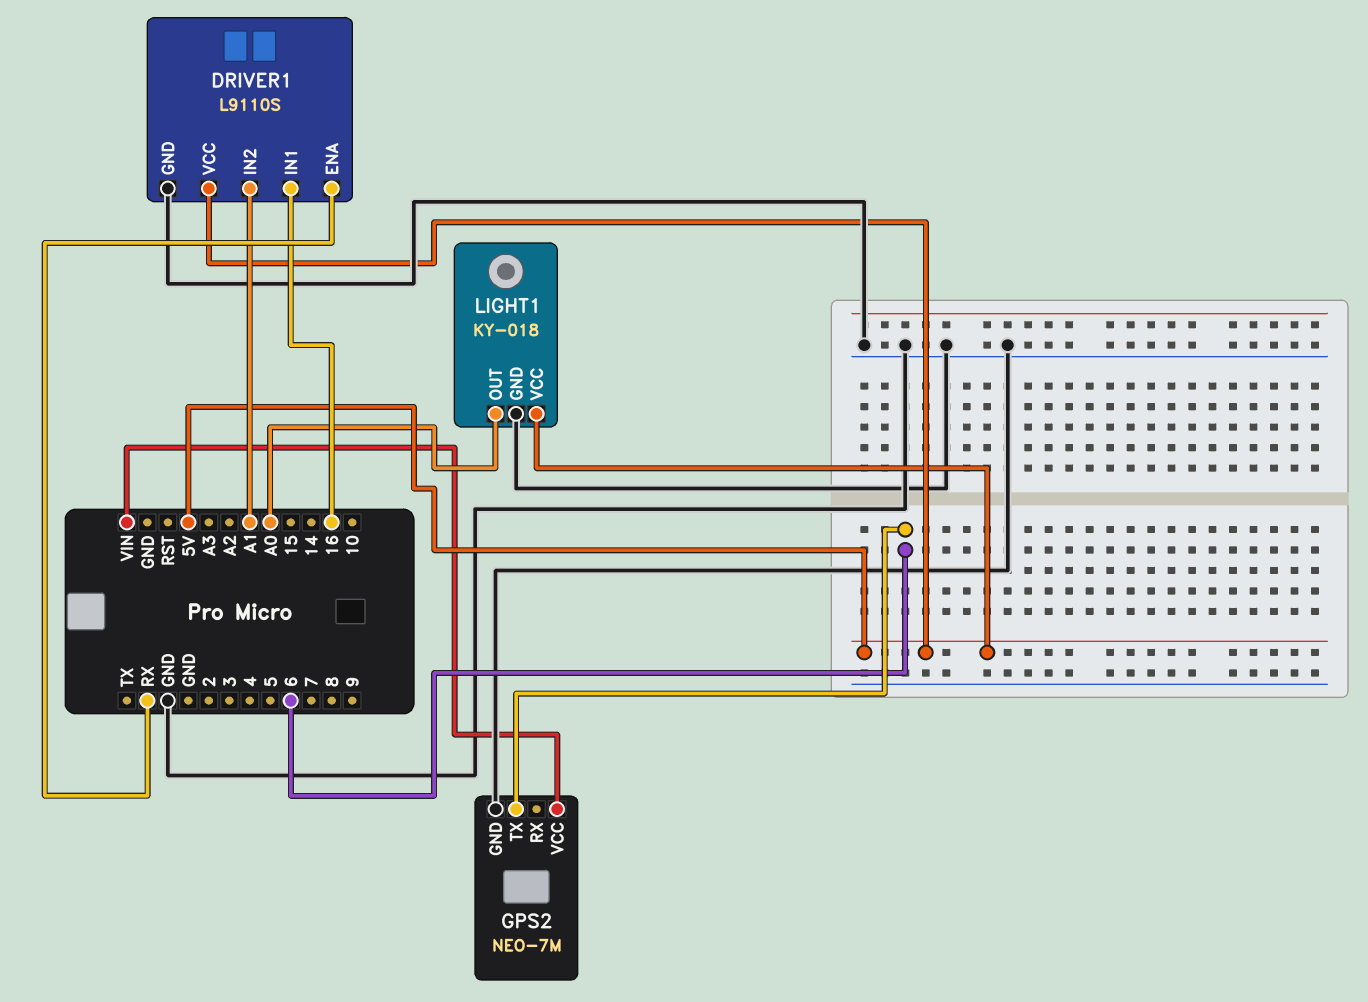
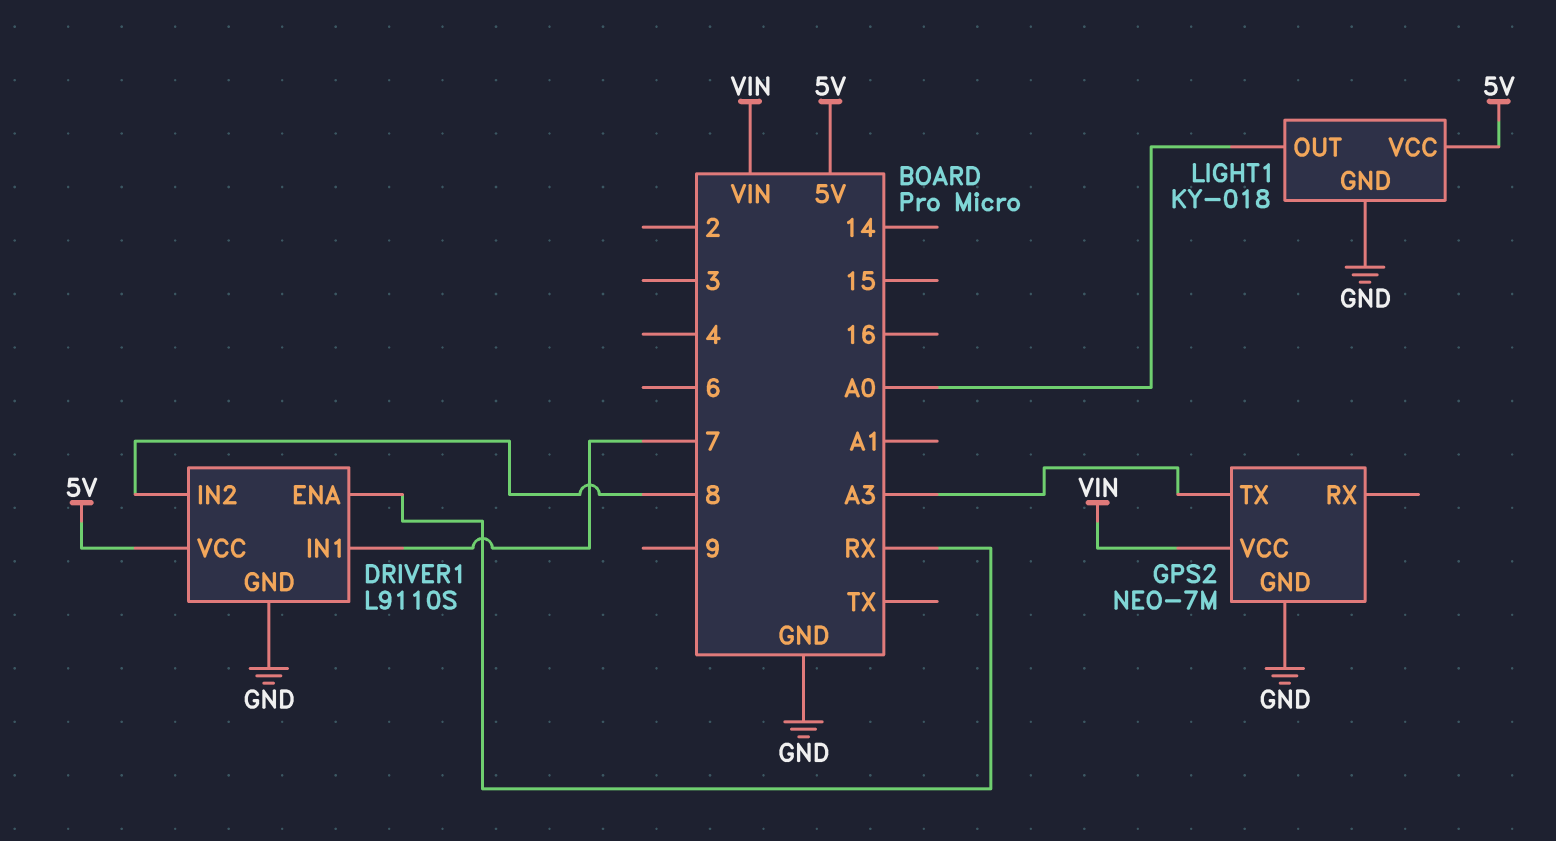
DRIVER1 pin IN1: 16 -> 7
DRIVER1 pin IN2: A1 -> 8
GPS2 pin TX: 6 -> A3

